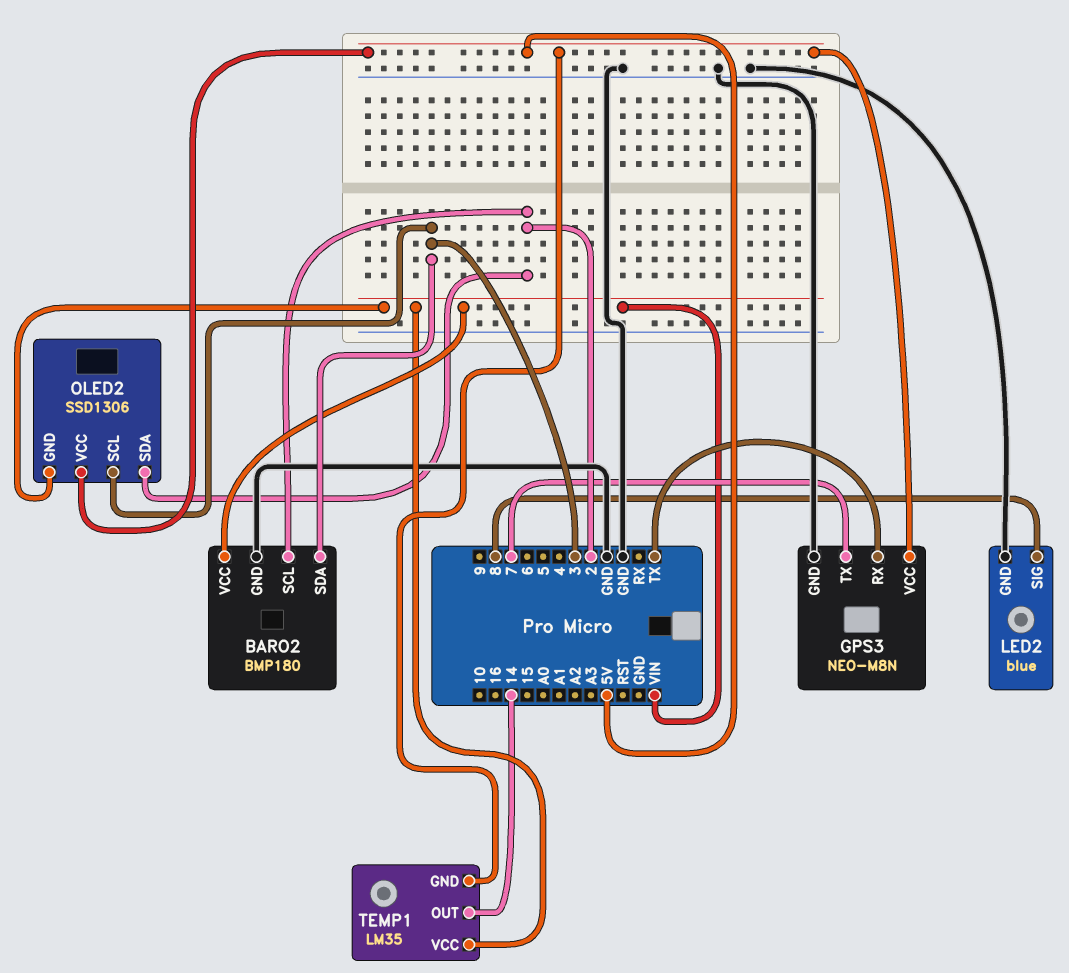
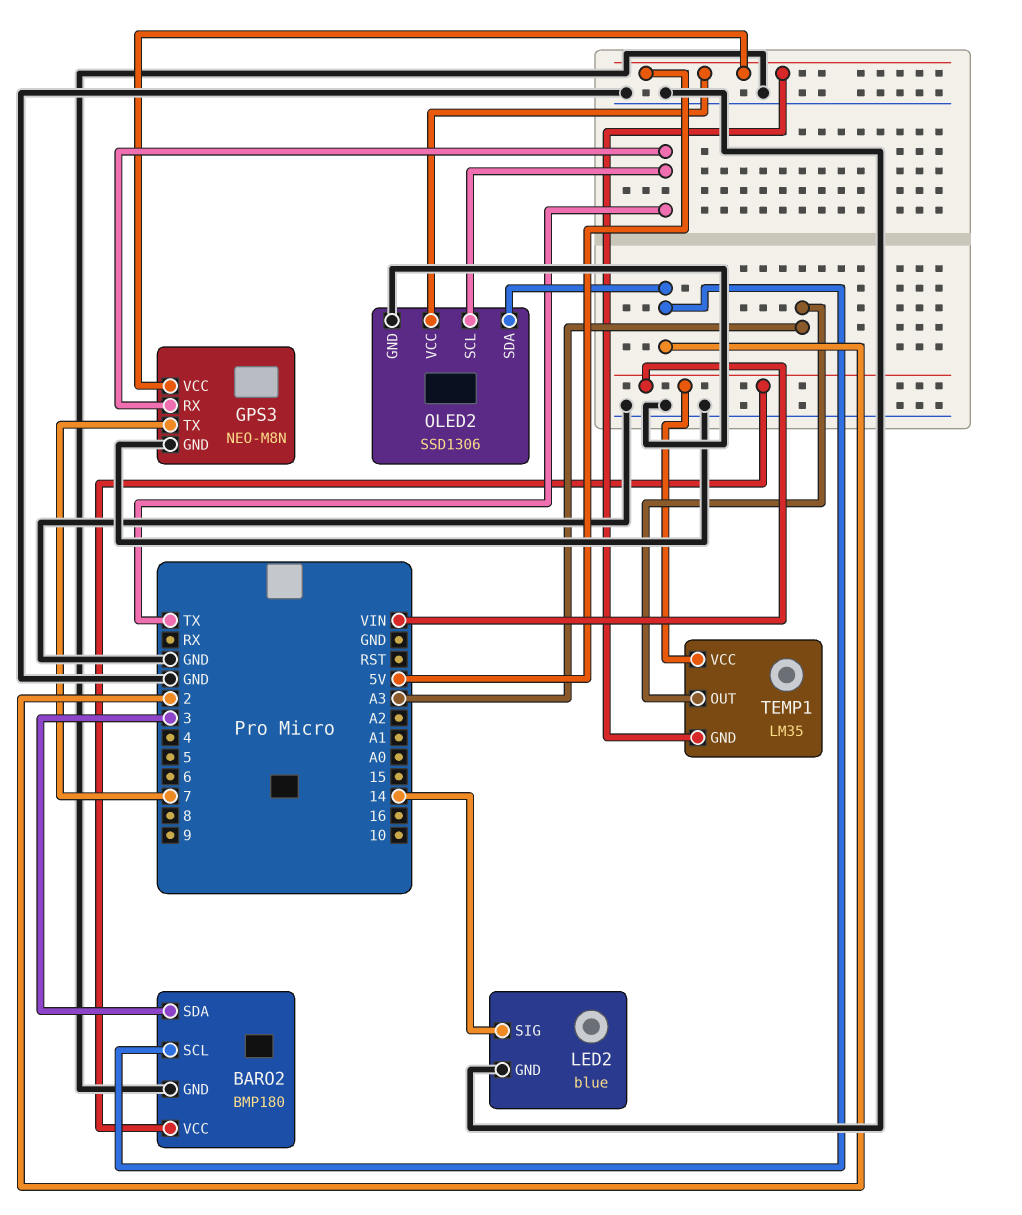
LED2 pin SIG: 8 -> 14
OLED2 pin GND: VIN -> GND
OLED2 pin SCL: 3 -> TX
TEMP1 pin OUT: 14 -> A3

